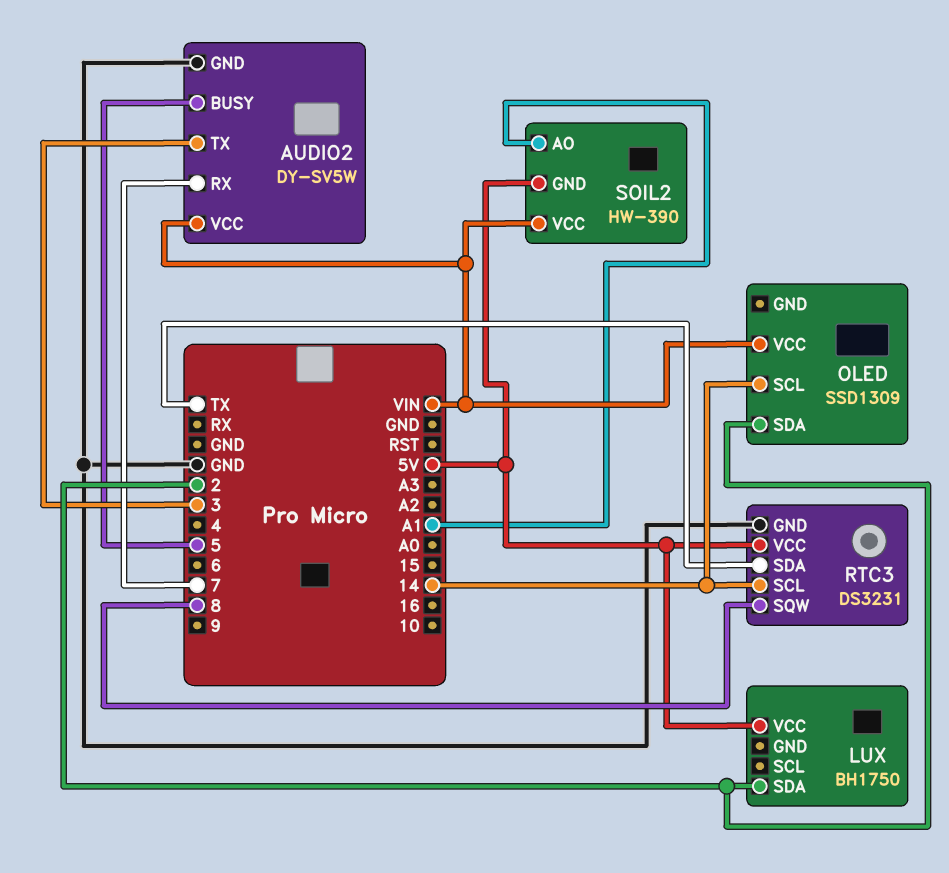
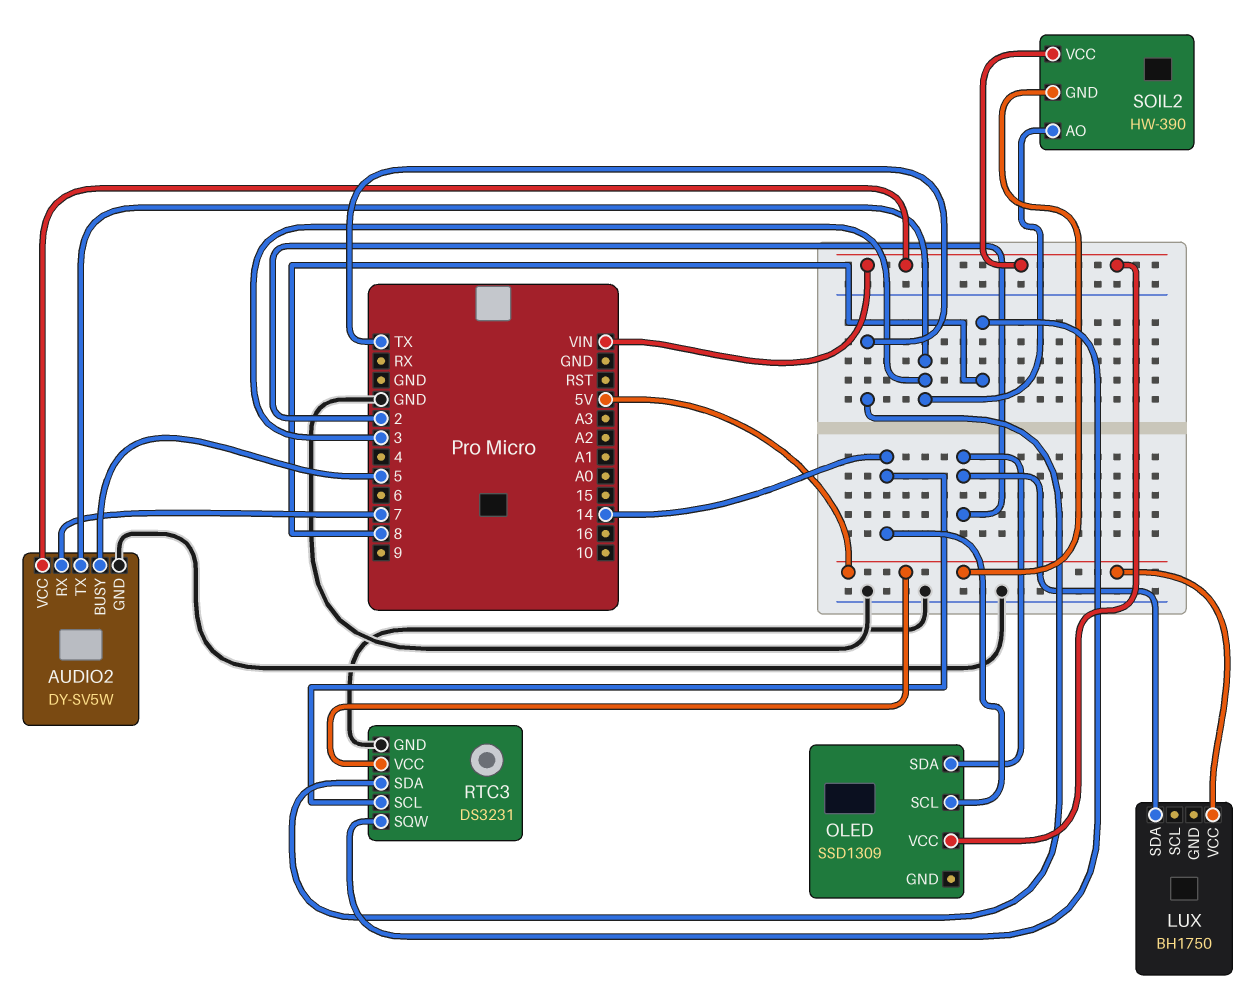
SOIL2 pin AO: A1 -> 3

